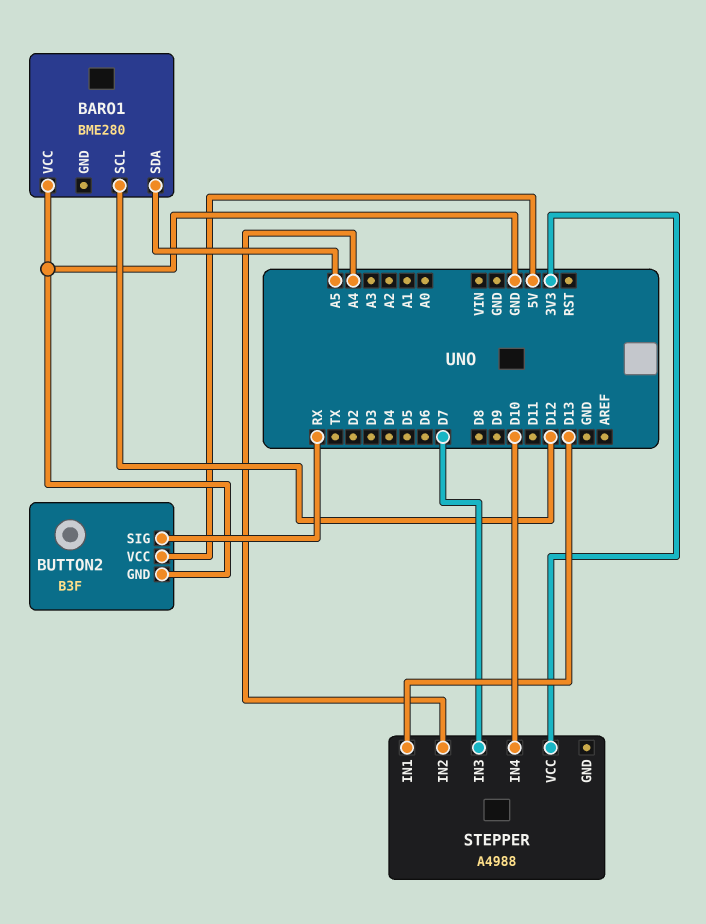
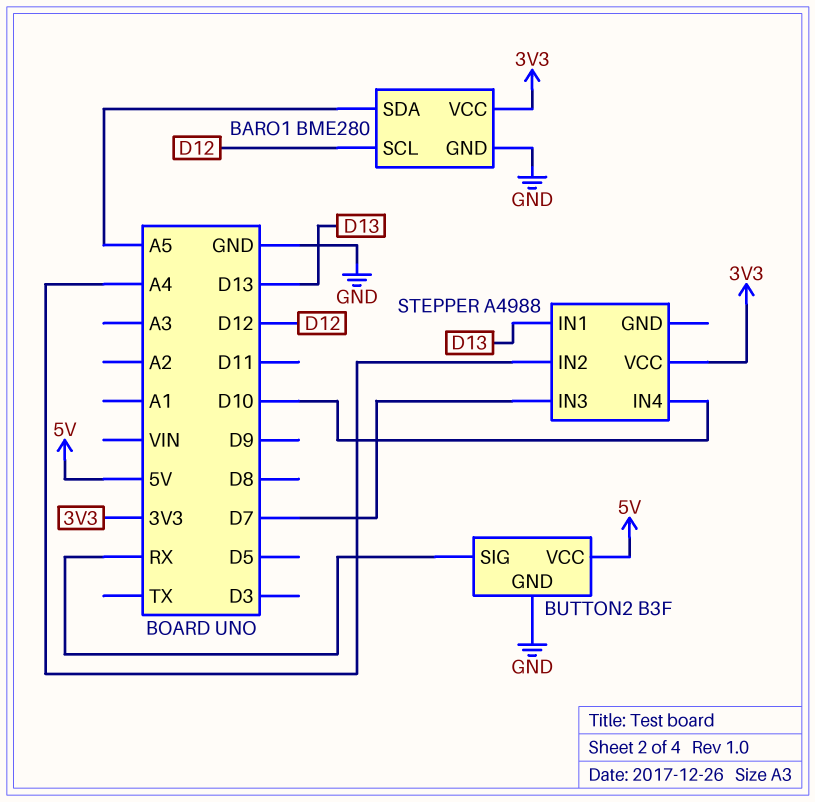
BARO1 pin GND: none -> GND
BARO1 pin VCC: GND -> 3V3

